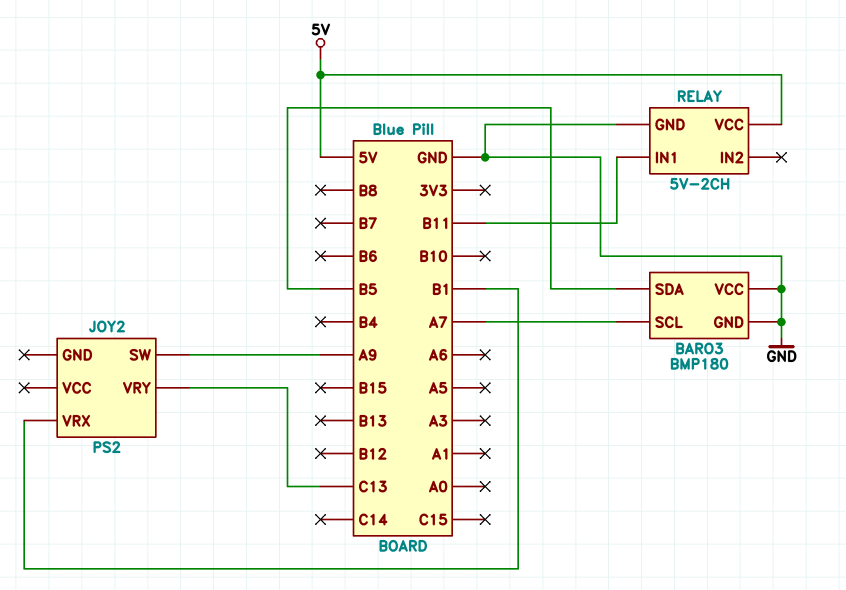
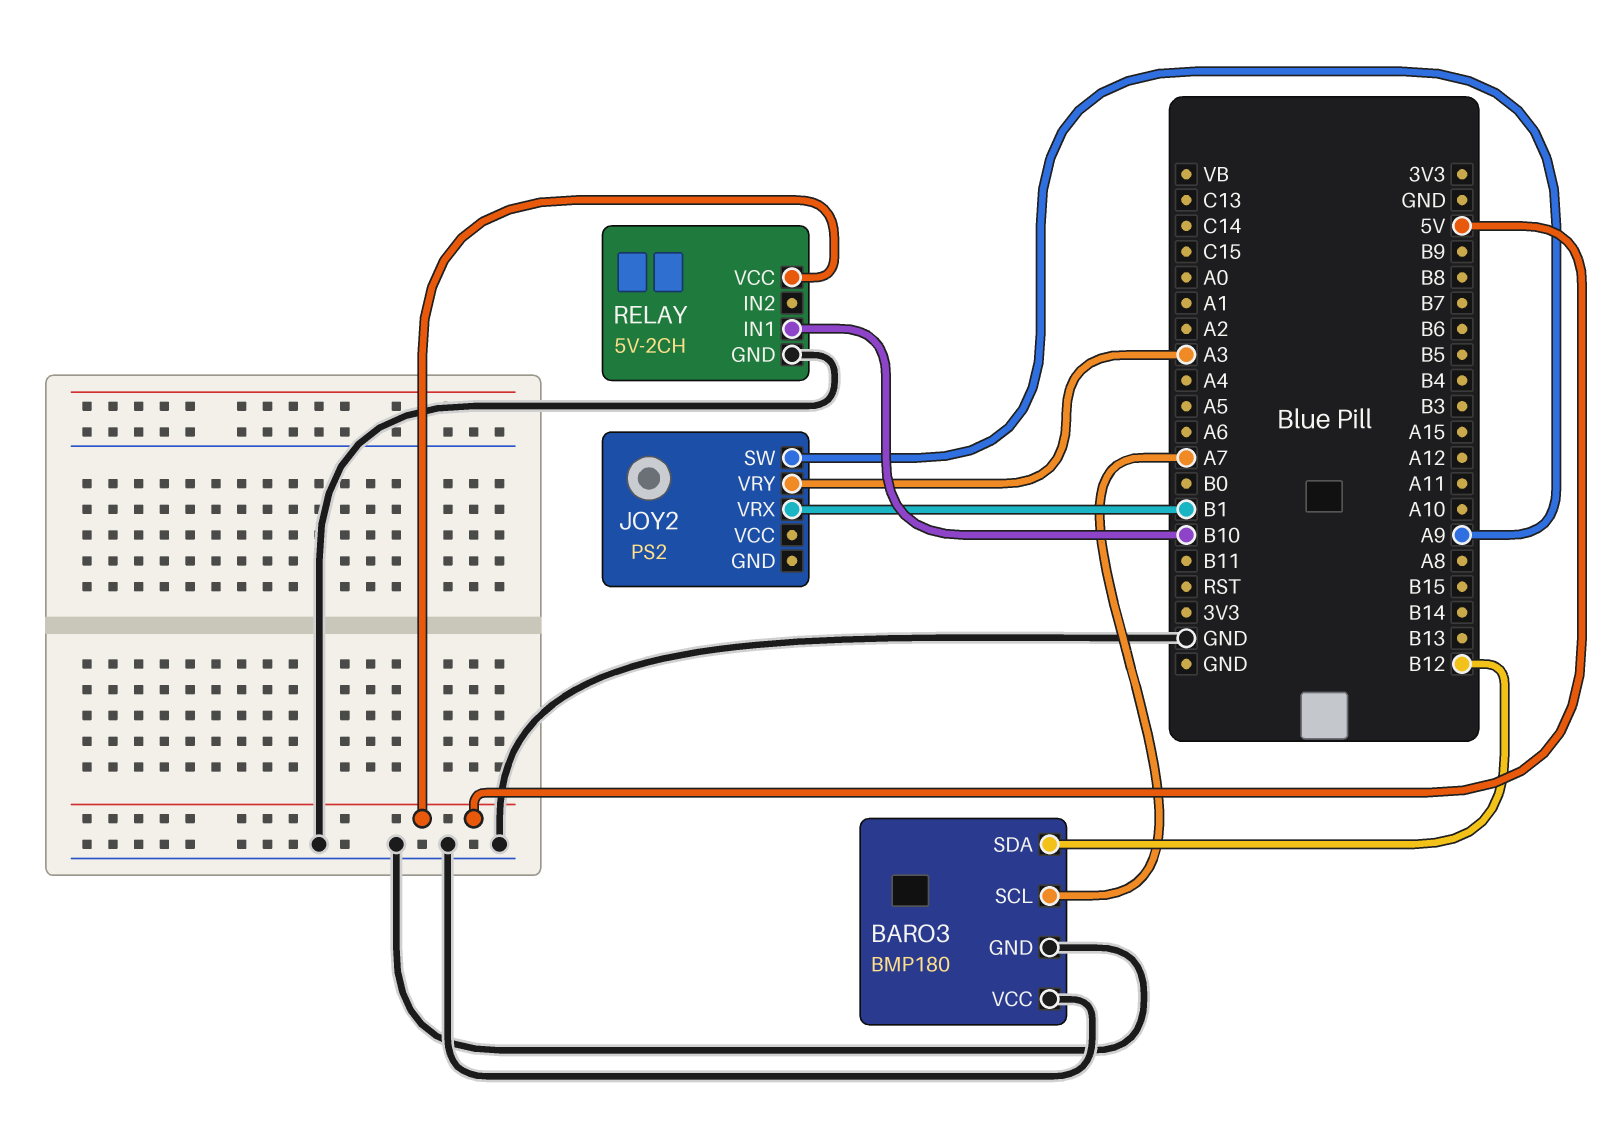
BARO3 pin SDA: B5 -> B12
JOY2 pin VRY: C13 -> A3
RELAY pin IN1: B11 -> B10

